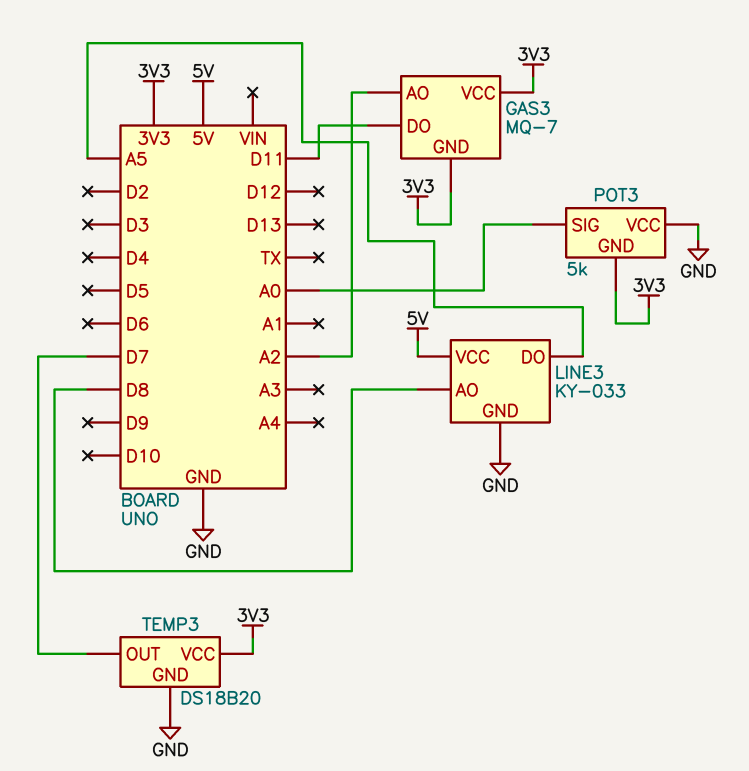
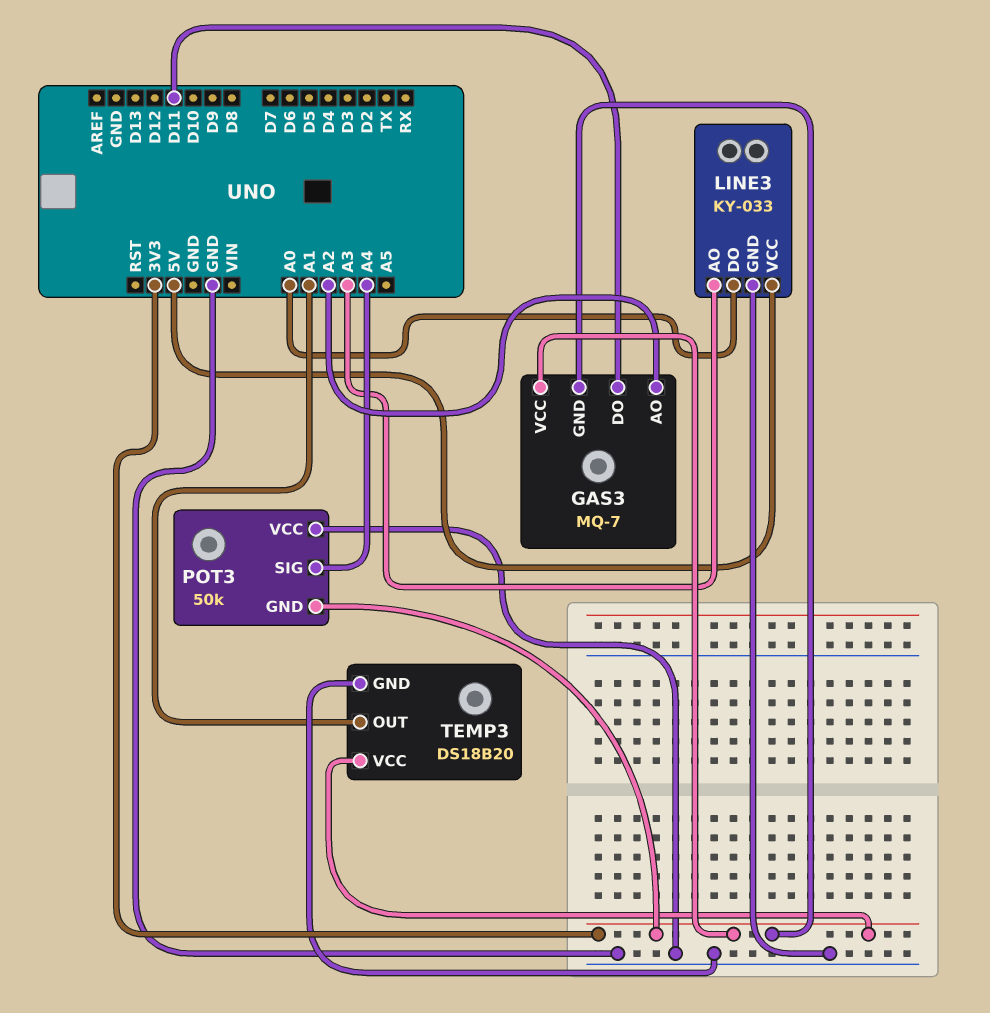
LINE3 pin AO: D8 -> A3
LINE3 pin DO: A5 -> A0
POT3: 5k -> 50k
POT3 pin SIG: A0 -> A4
TEMP3 pin OUT: D7 -> A1

